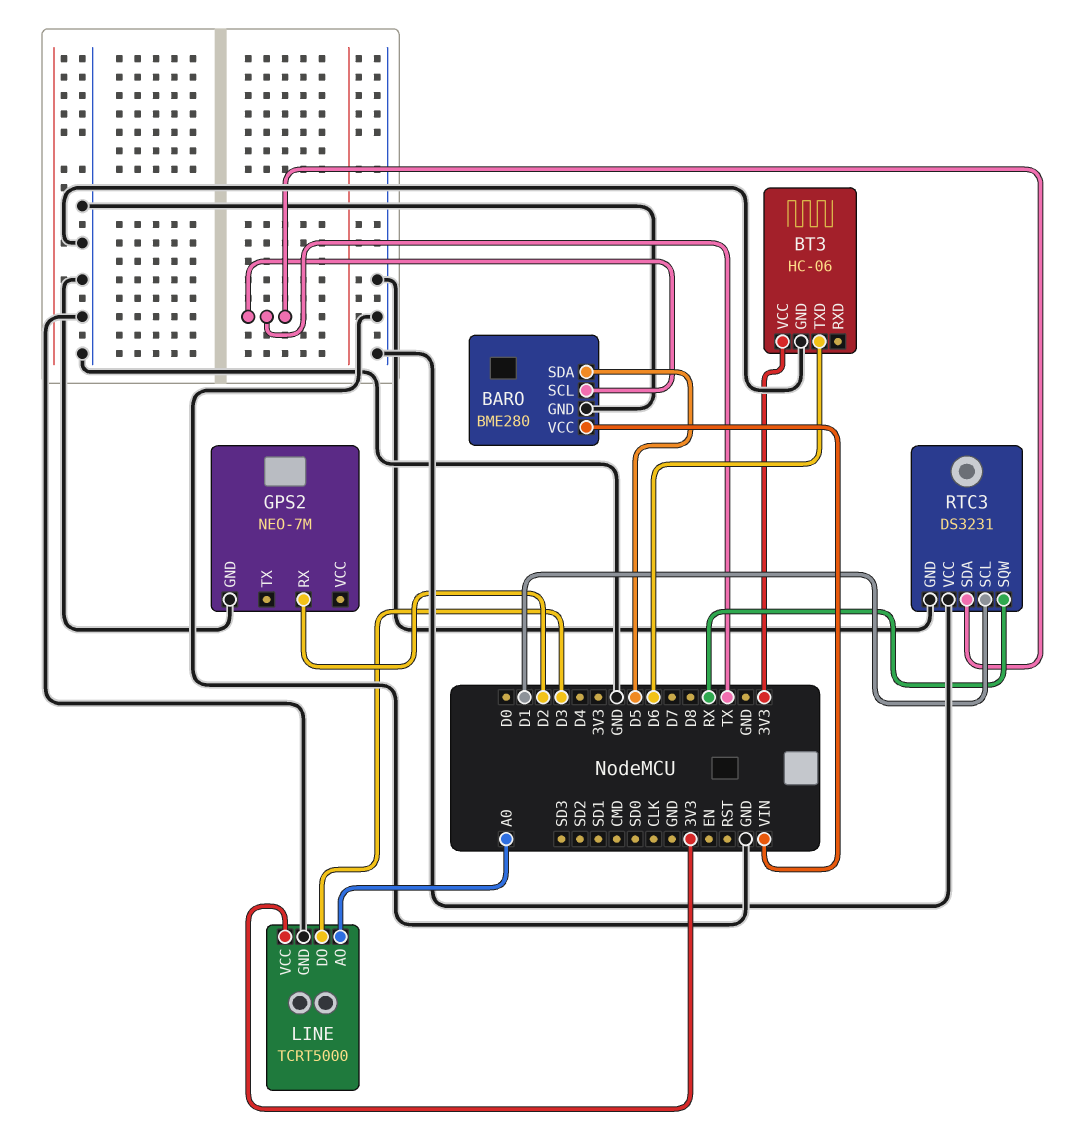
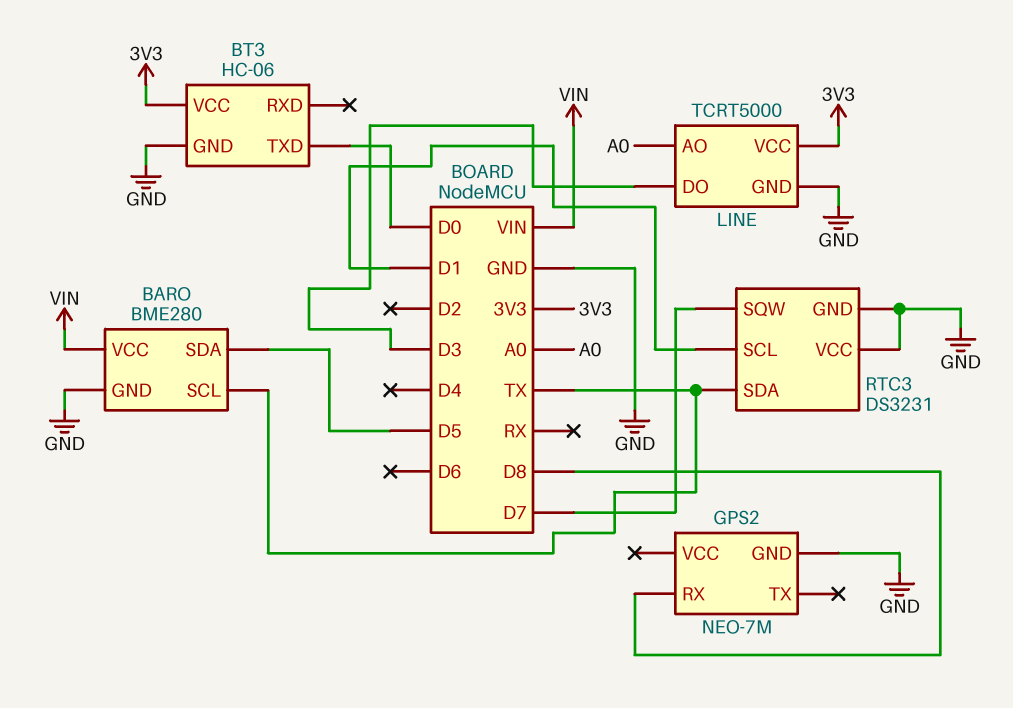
BT3 pin TXD: D6 -> D0
GPS2 pin RX: D2 -> D8
RTC3 pin SQW: RX -> D7

